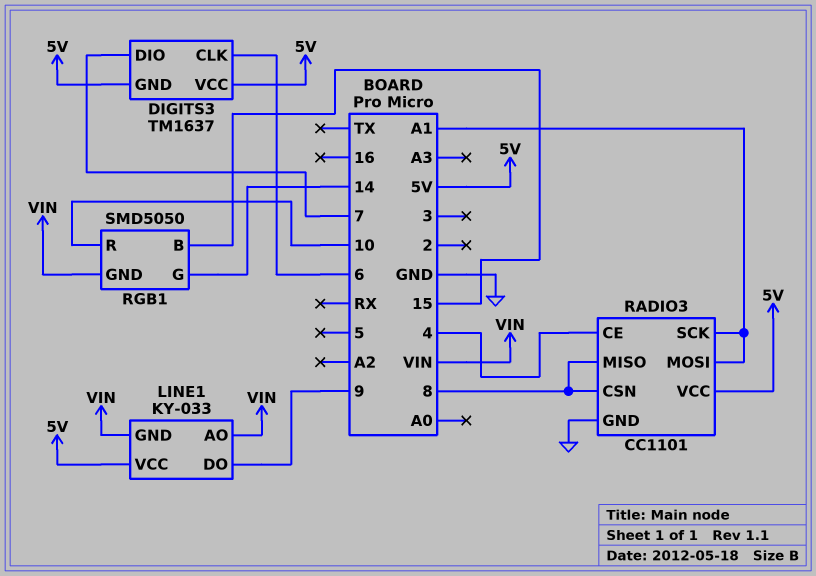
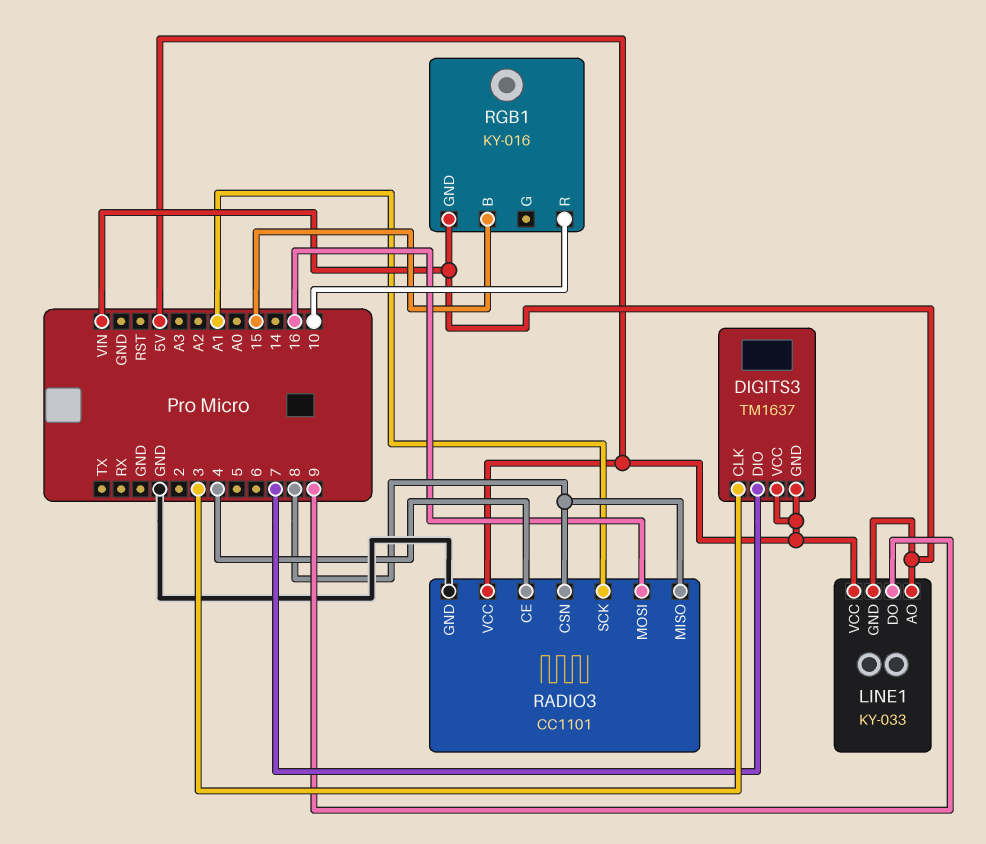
DIGITS3 pin CLK: 6 -> 3
RADIO3 pin MOSI: A1 -> 16
RGB1: SMD5050 -> KY-016
RGB1 pin G: 14 -> none

